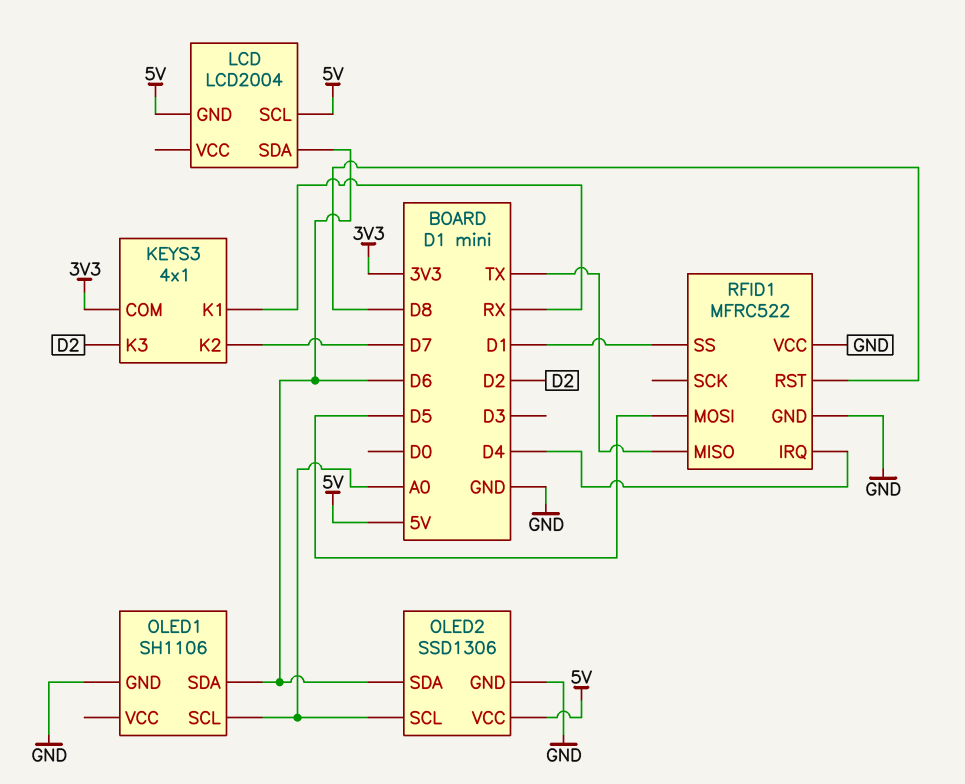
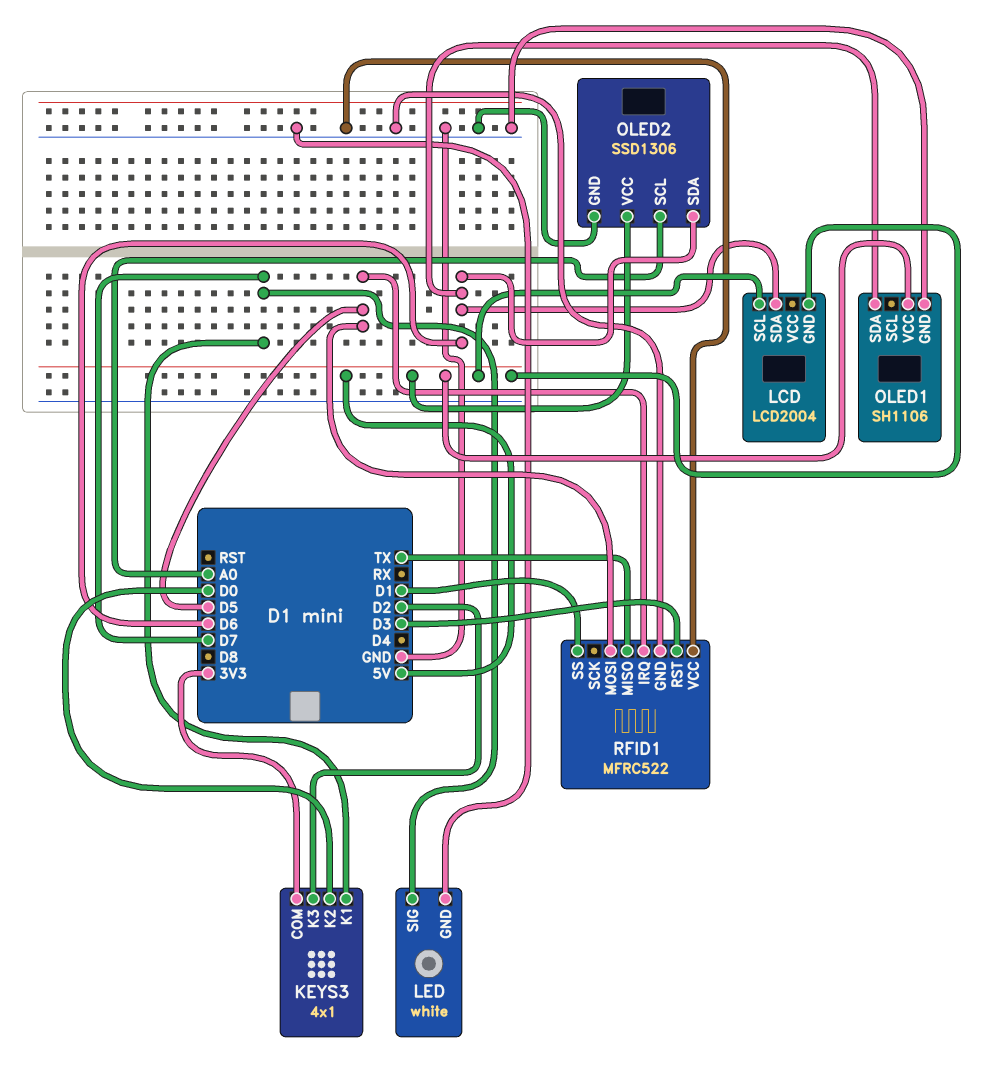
KEYS3 pin K1: RX -> D7
KEYS3 pin K2: D7 -> D0
LED: none -> white
LED pin GND: none -> GND
LED pin SIG: none -> D7
OLED1 pin SCL: A0 -> none
OLED1 pin VCC: none -> 5V
RFID1 pin IRQ: D4 -> D5
RFID1 pin RST: D8 -> D3

